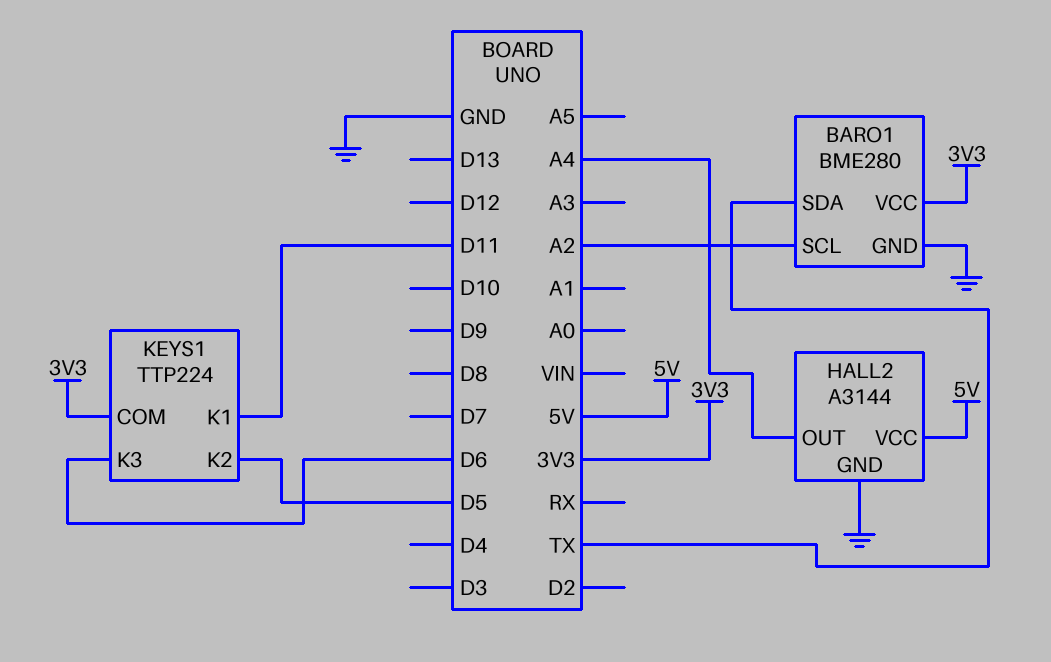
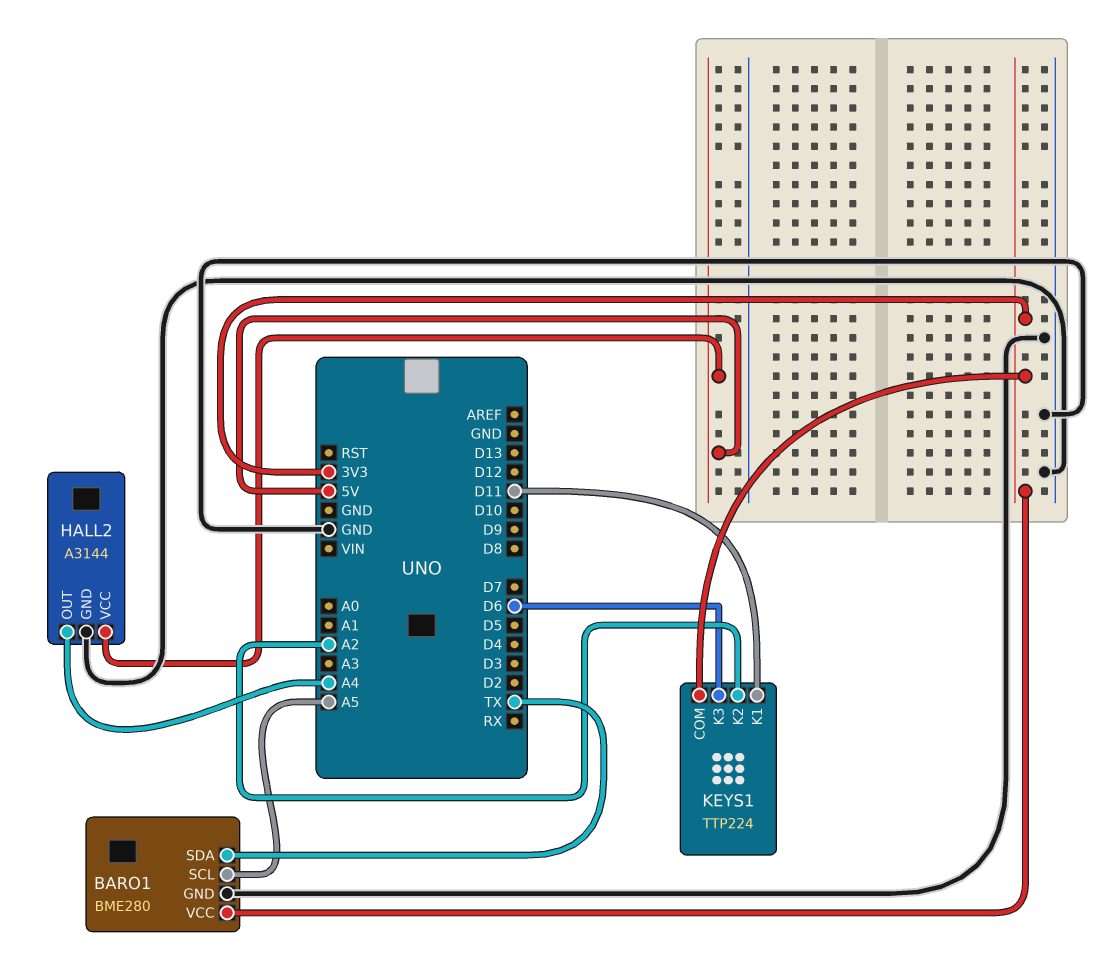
BARO1 pin SCL: A2 -> A5
KEYS1 pin K2: D5 -> A2

